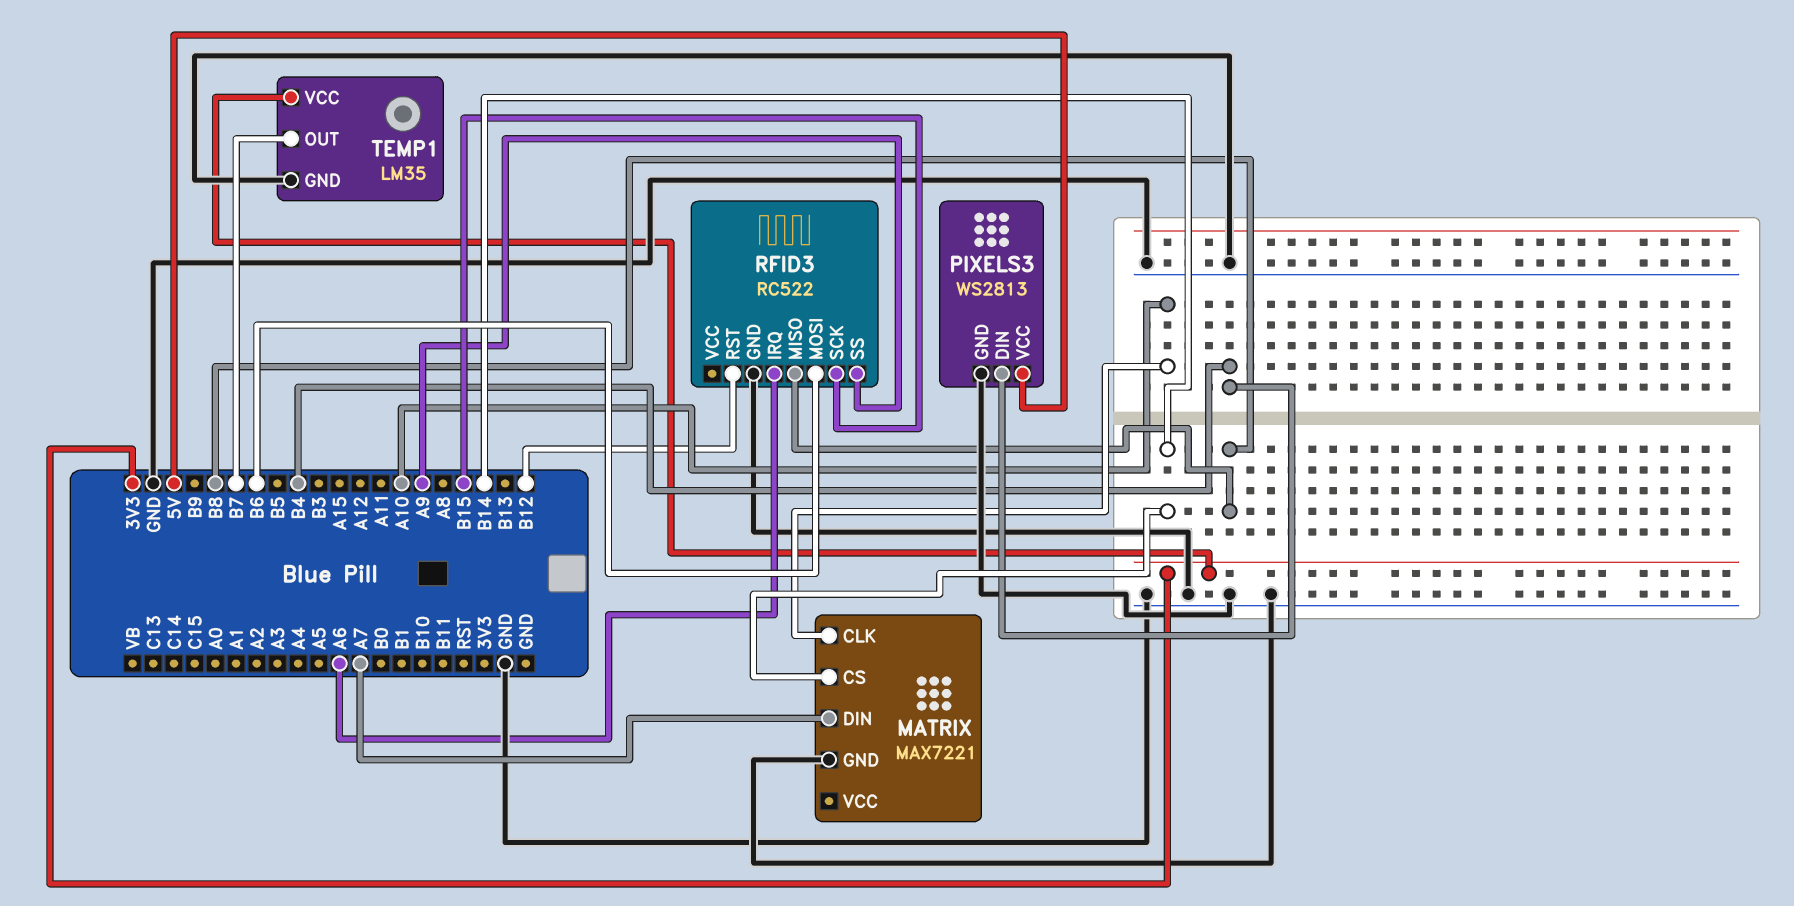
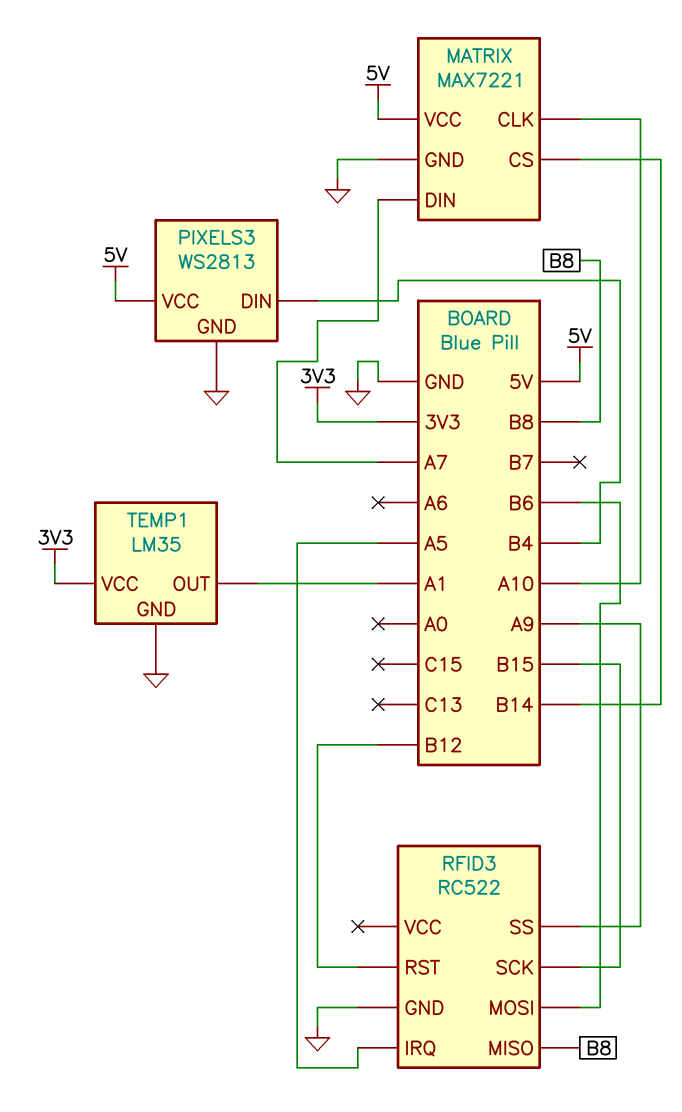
MATRIX pin VCC: none -> 5V
RFID3 pin IRQ: A6 -> A5
TEMP1 pin OUT: B7 -> A1

